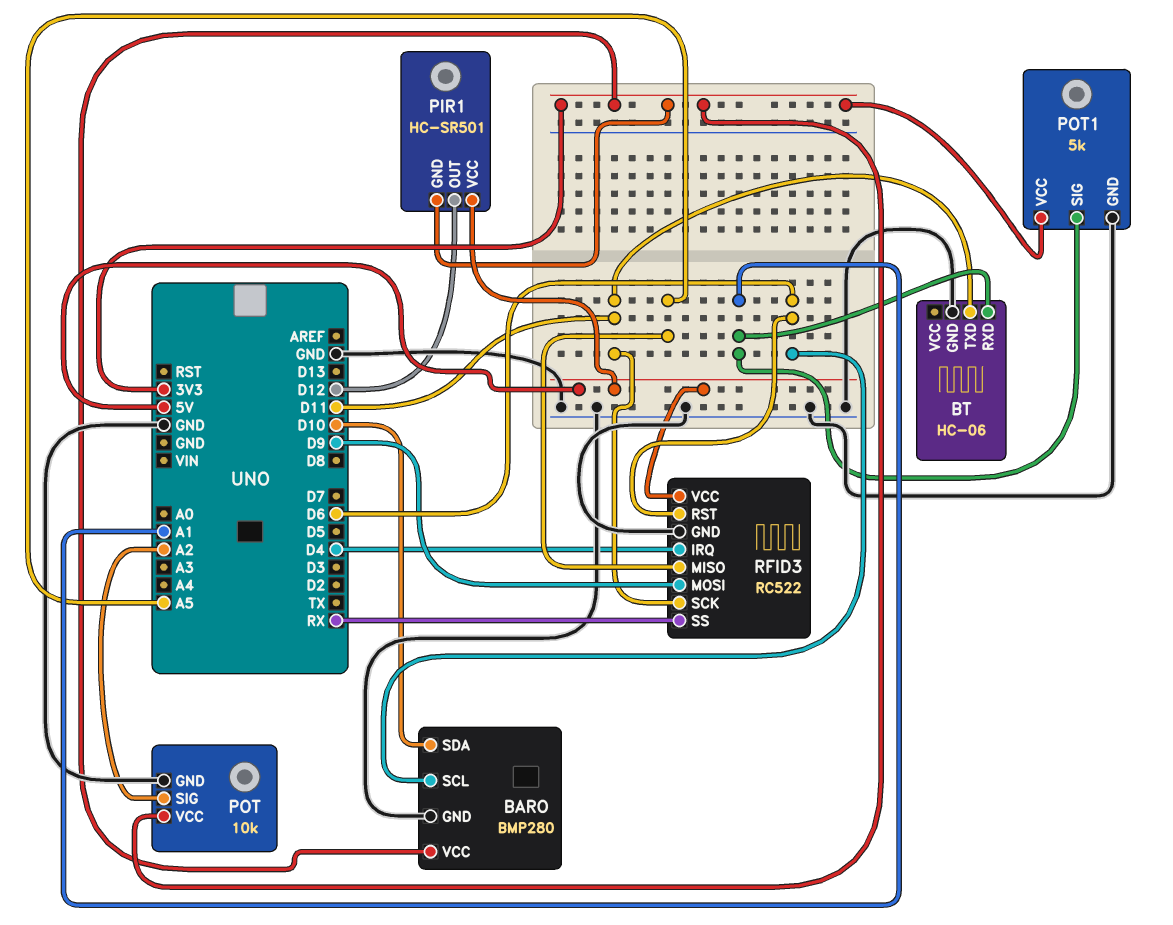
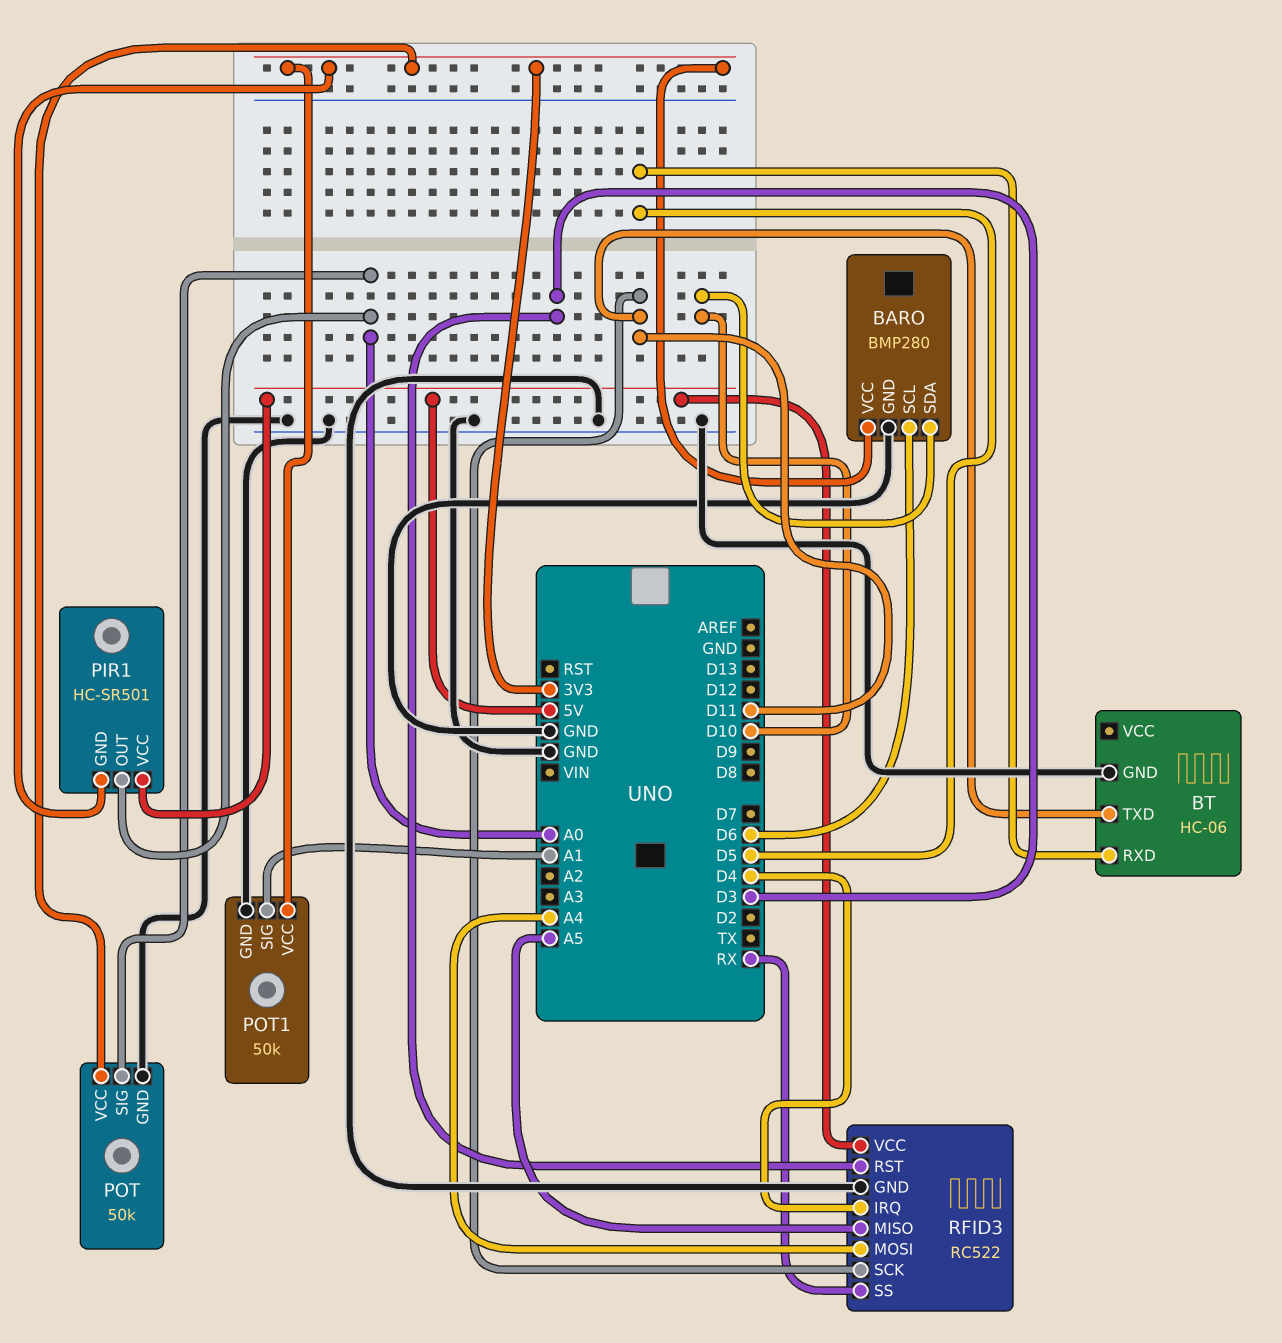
BT pin RXD: A1 -> D5
PIR1 pin OUT: D12 -> A0
POT: 10k -> 50k
POT pin SIG: A2 -> A0
POT1: 5k -> 50k
RFID3 pin MOSI: D9 -> A4
RFID3 pin RST: D6 -> D3

